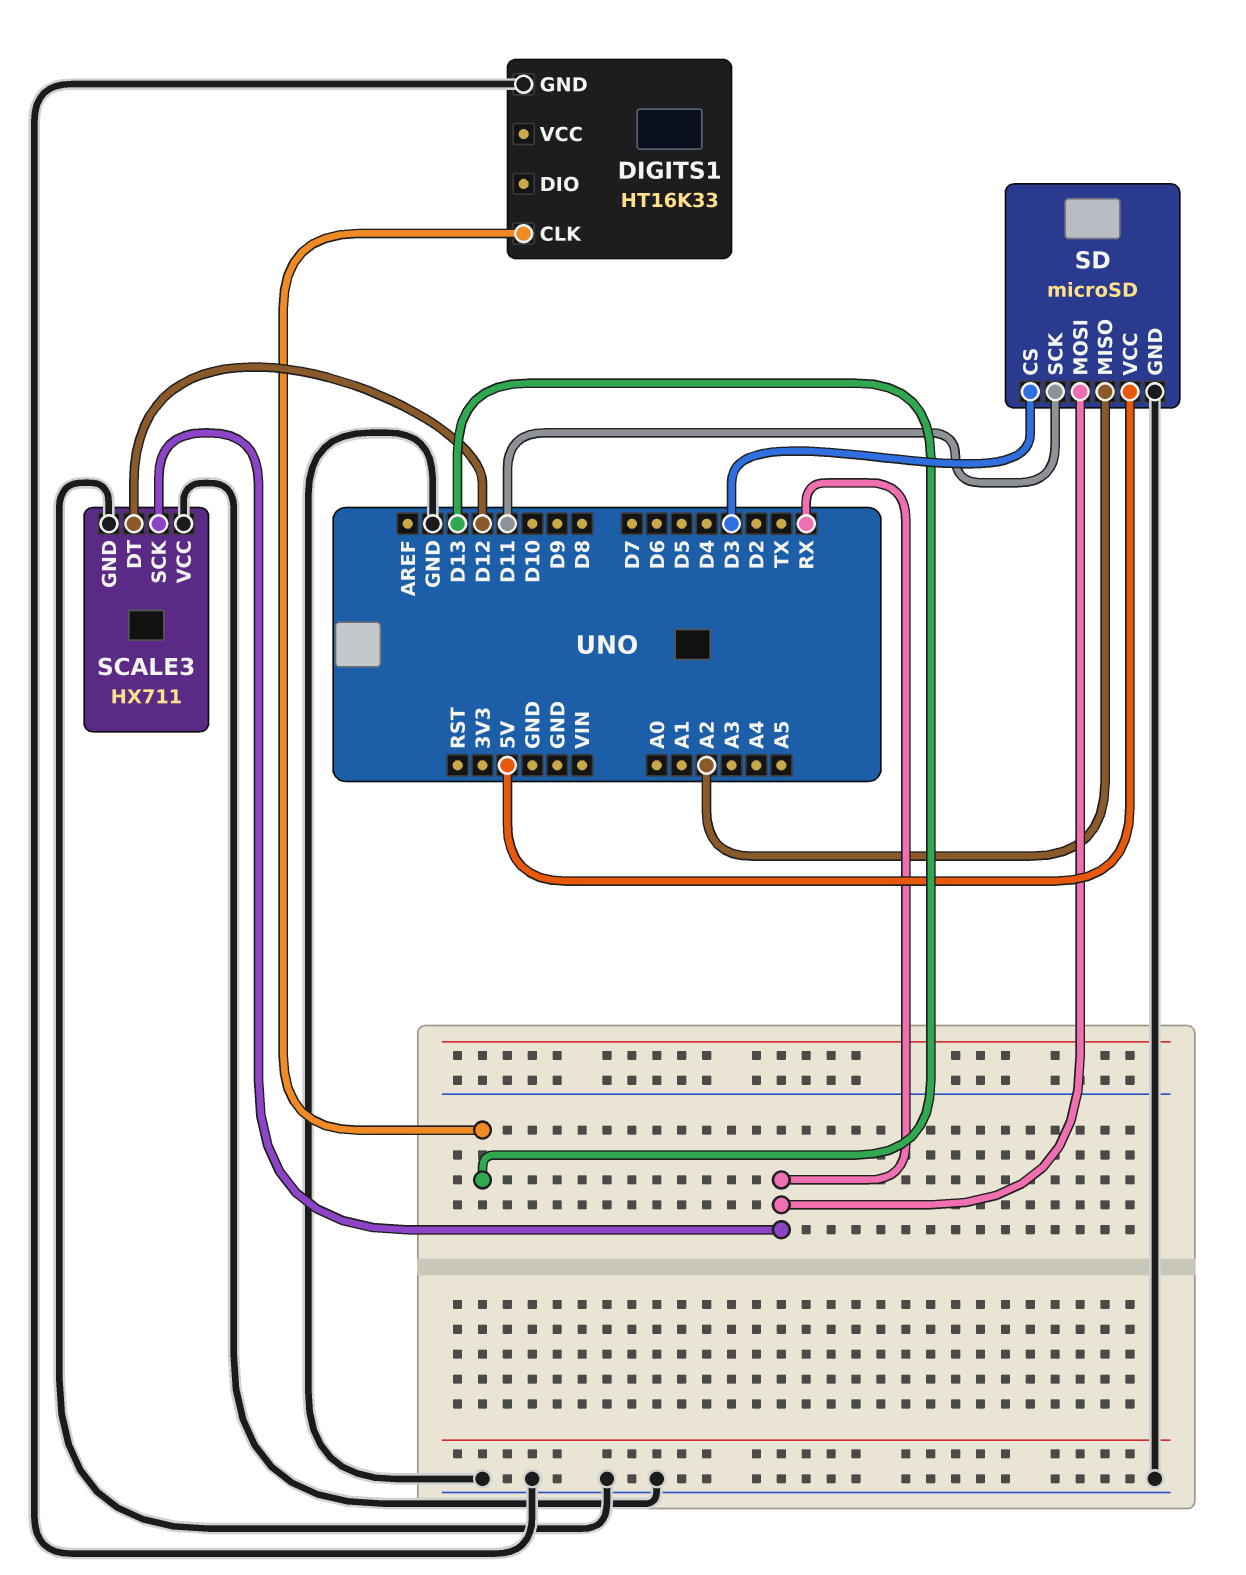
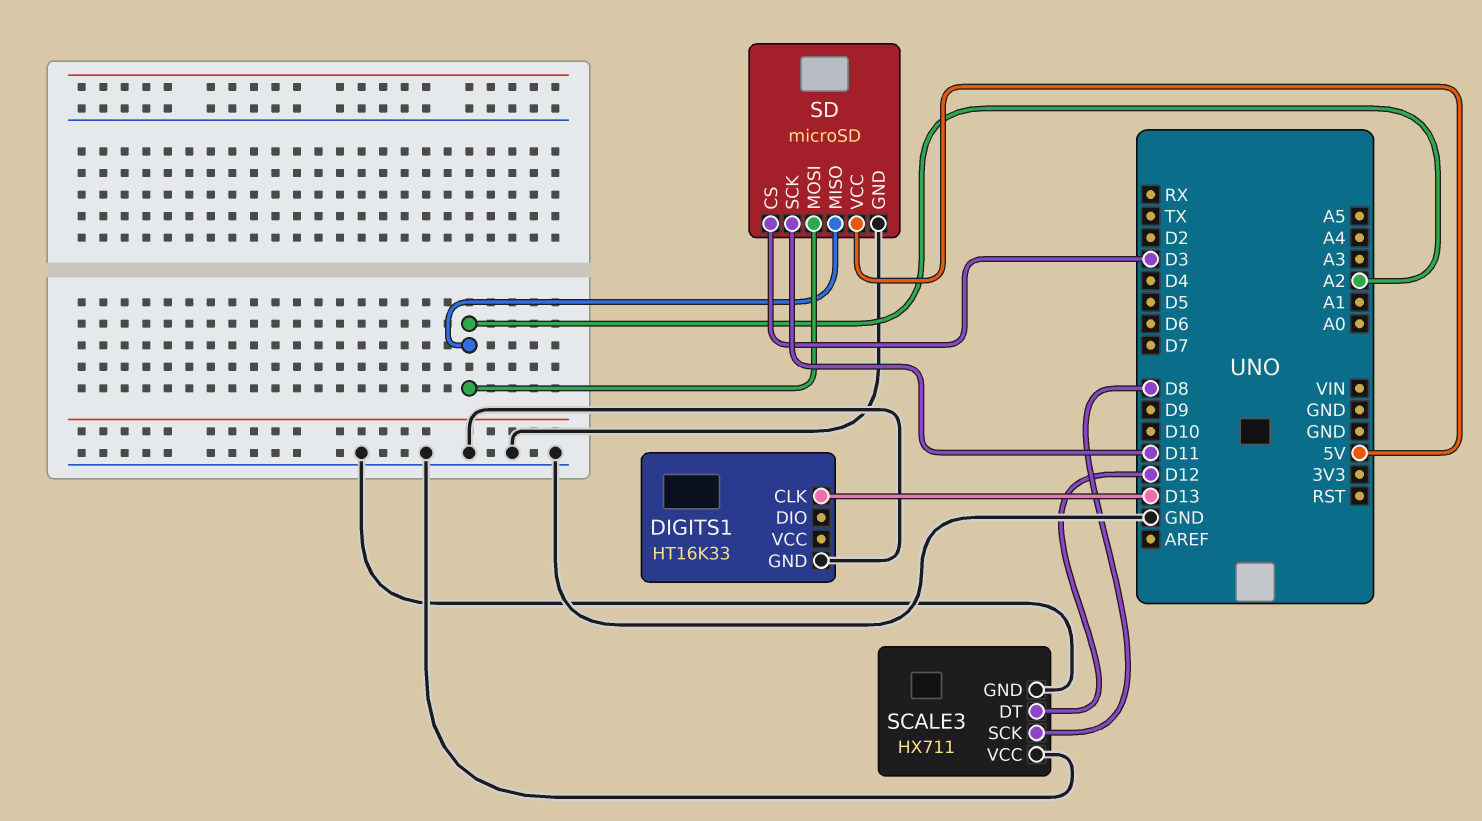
SCALE3 pin SCK: RX -> D8
SD pin MOSI: RX -> A2

